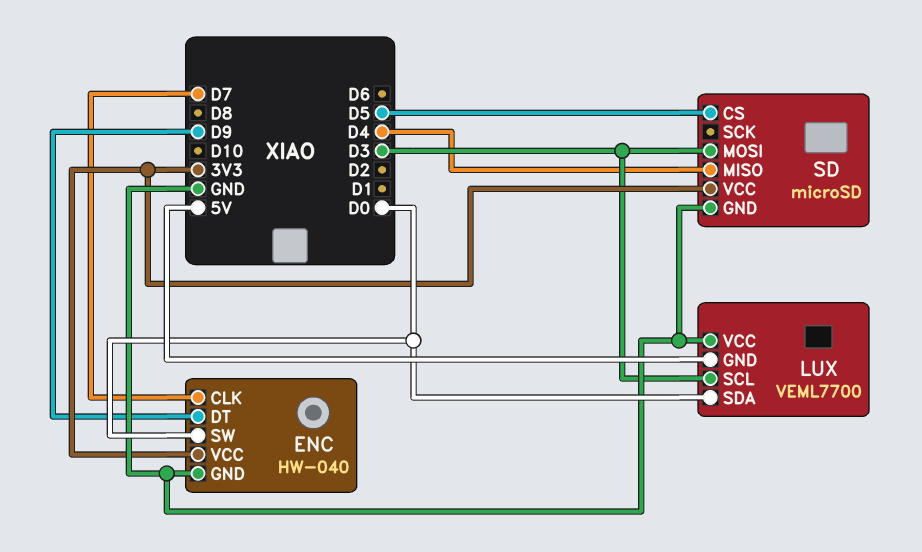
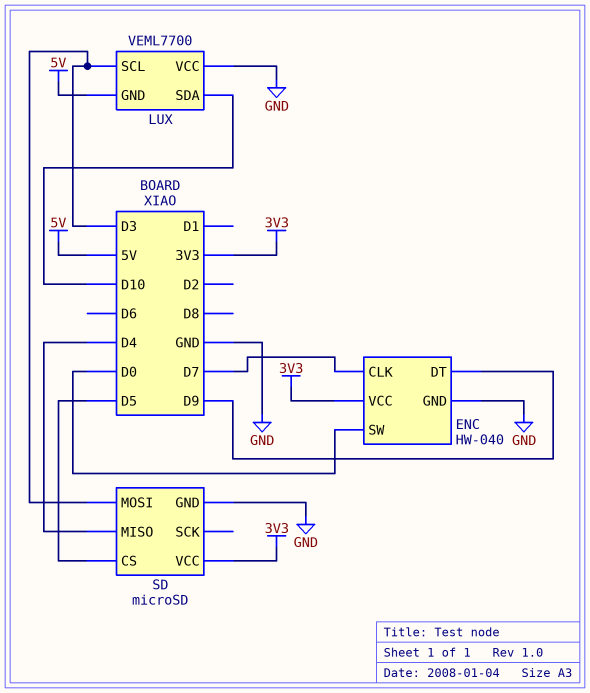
LUX pin SDA: D0 -> D10

